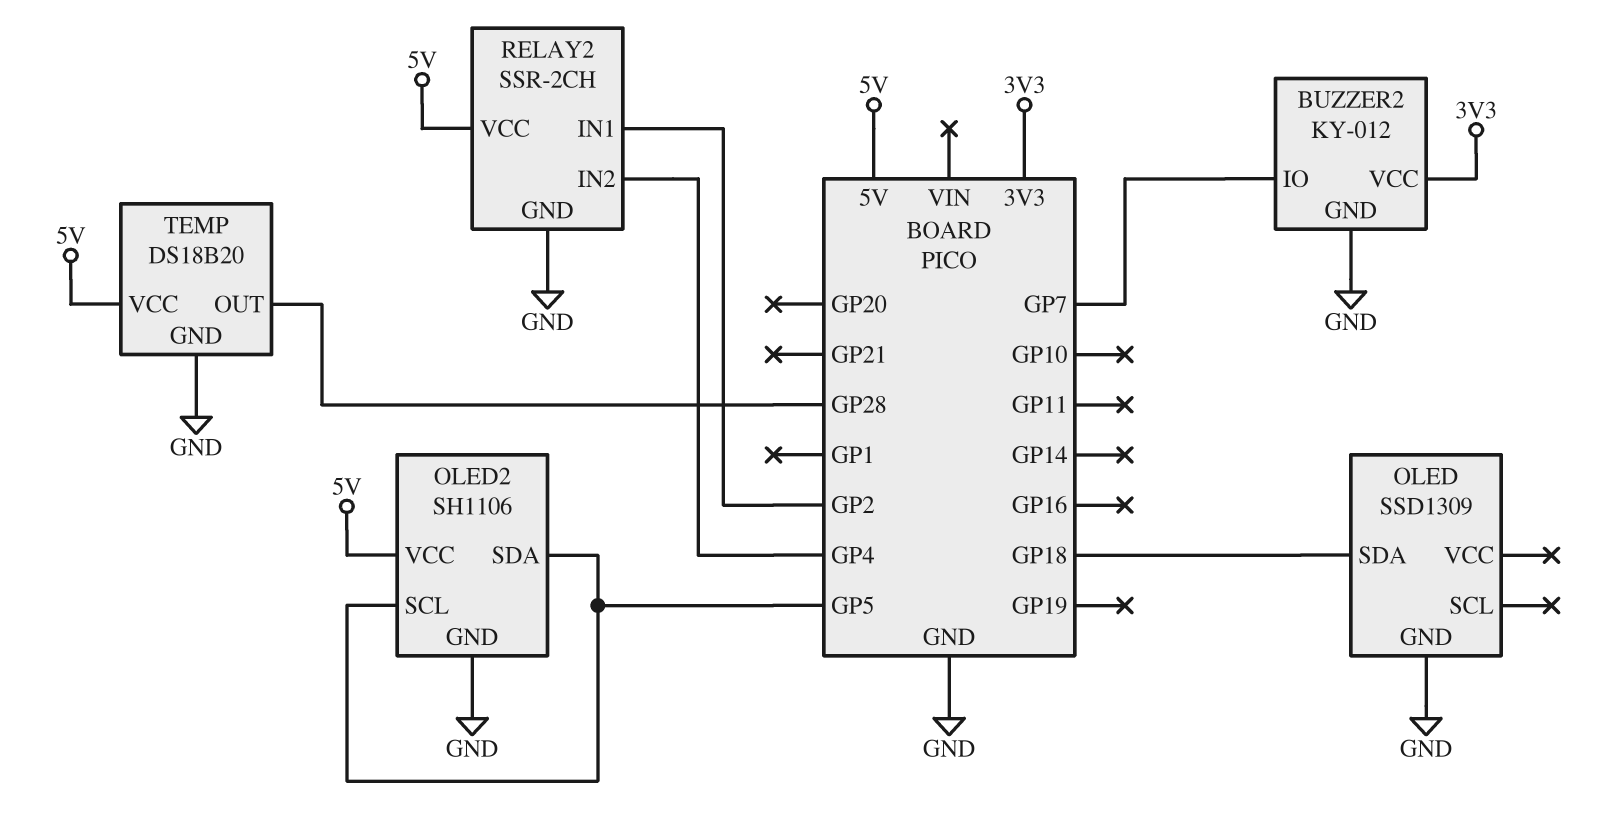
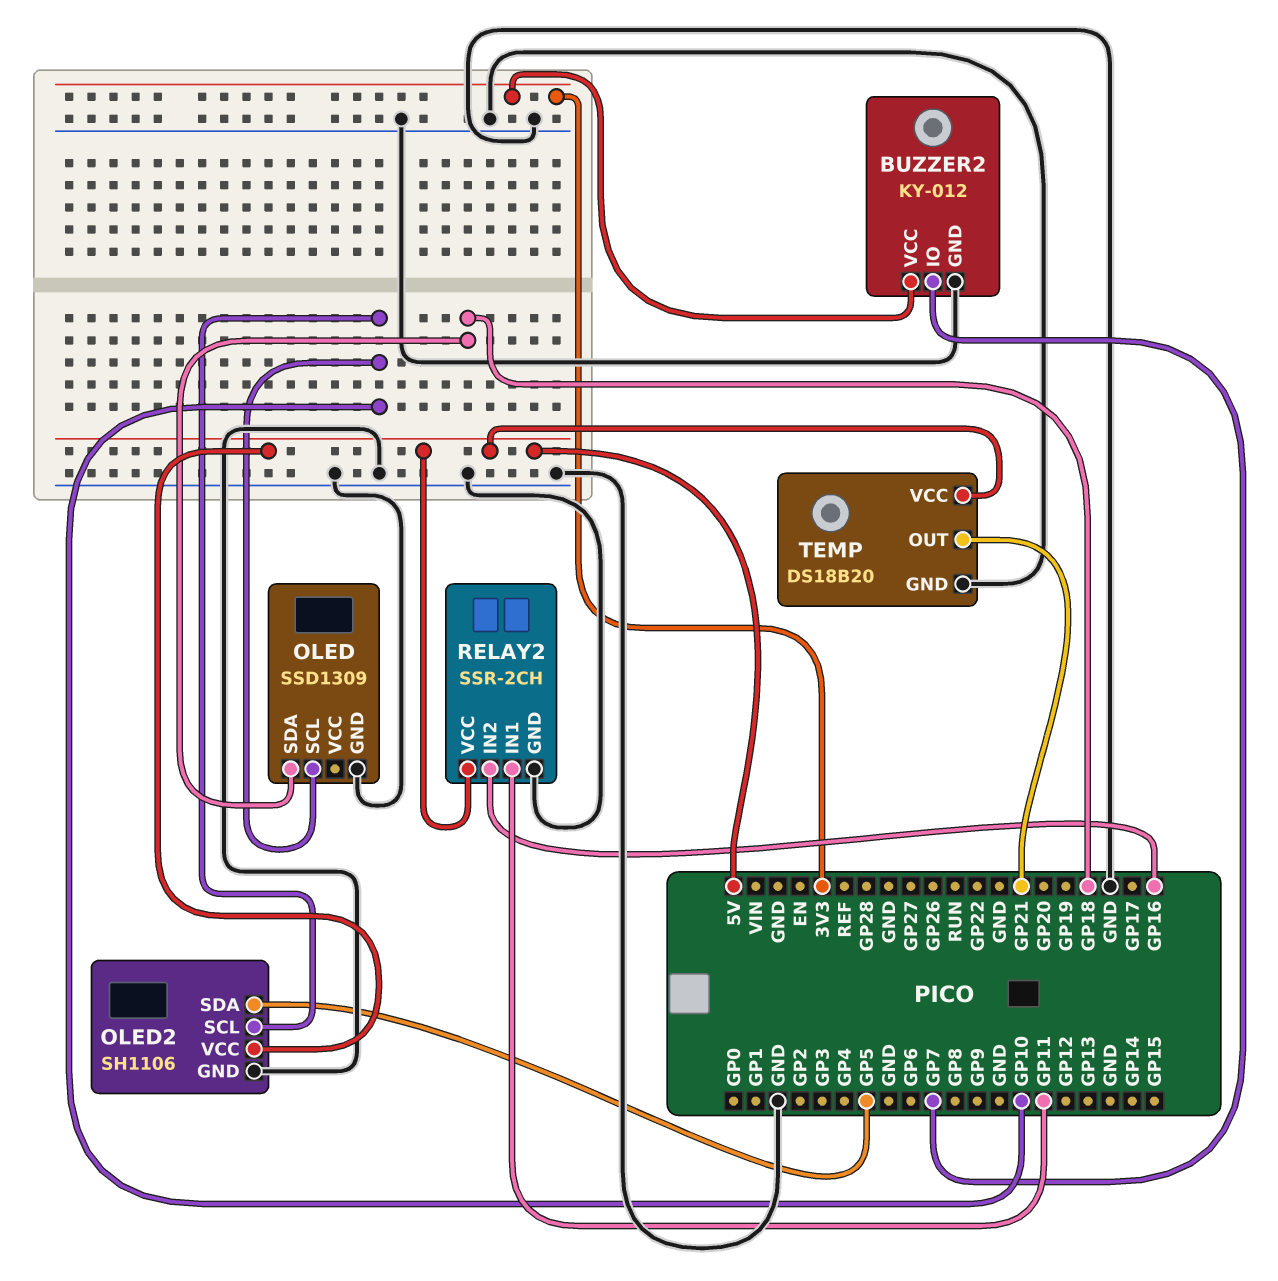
OLED pin SCL: none -> GP10
OLED2 pin SCL: GP5 -> GP10
RELAY2 pin IN1: GP2 -> GP11
RELAY2 pin IN2: GP4 -> GP16
TEMP pin OUT: GP28 -> GP21

